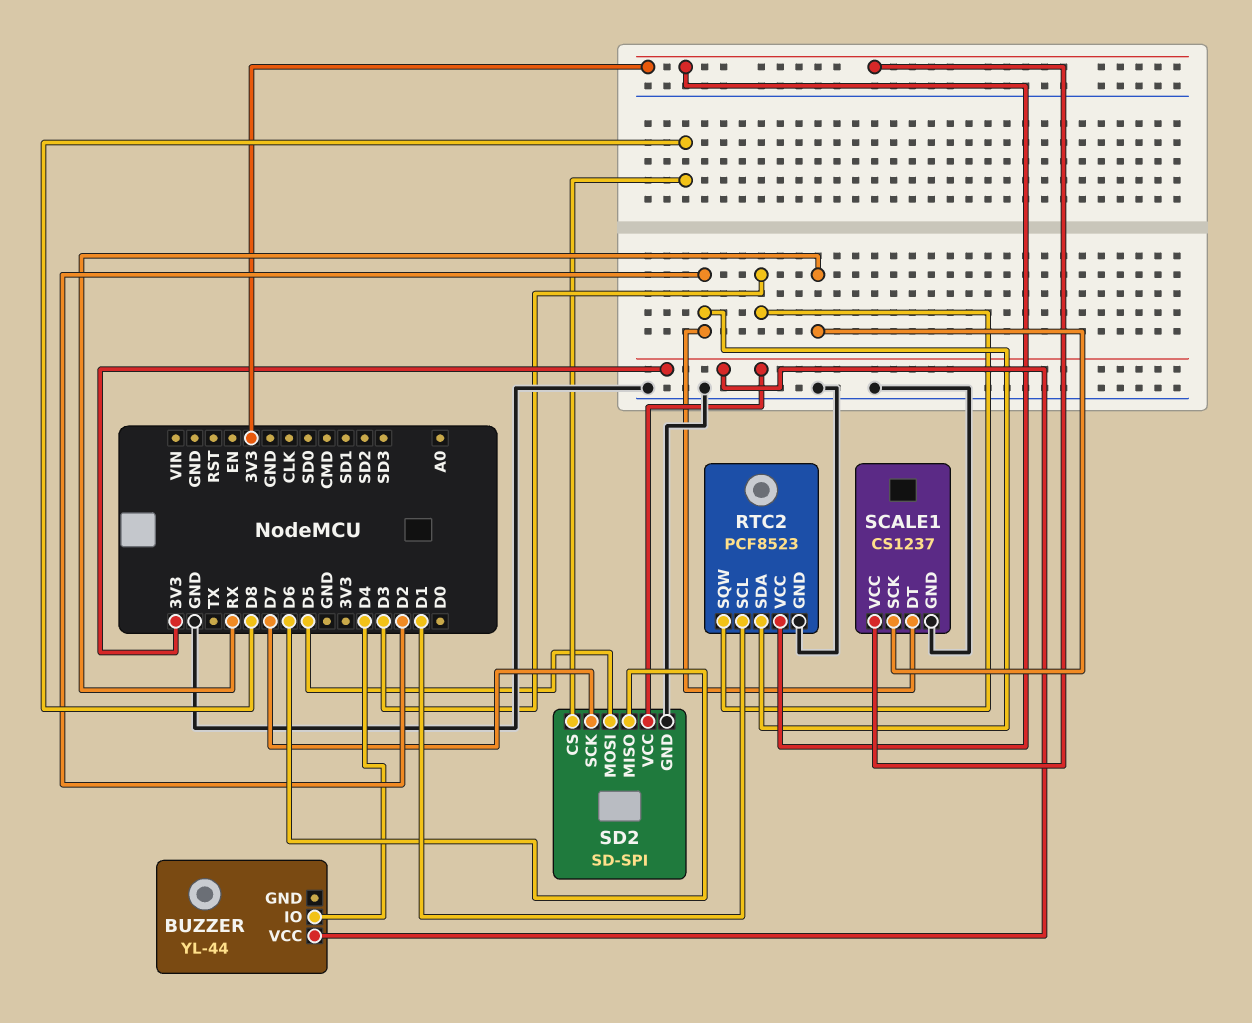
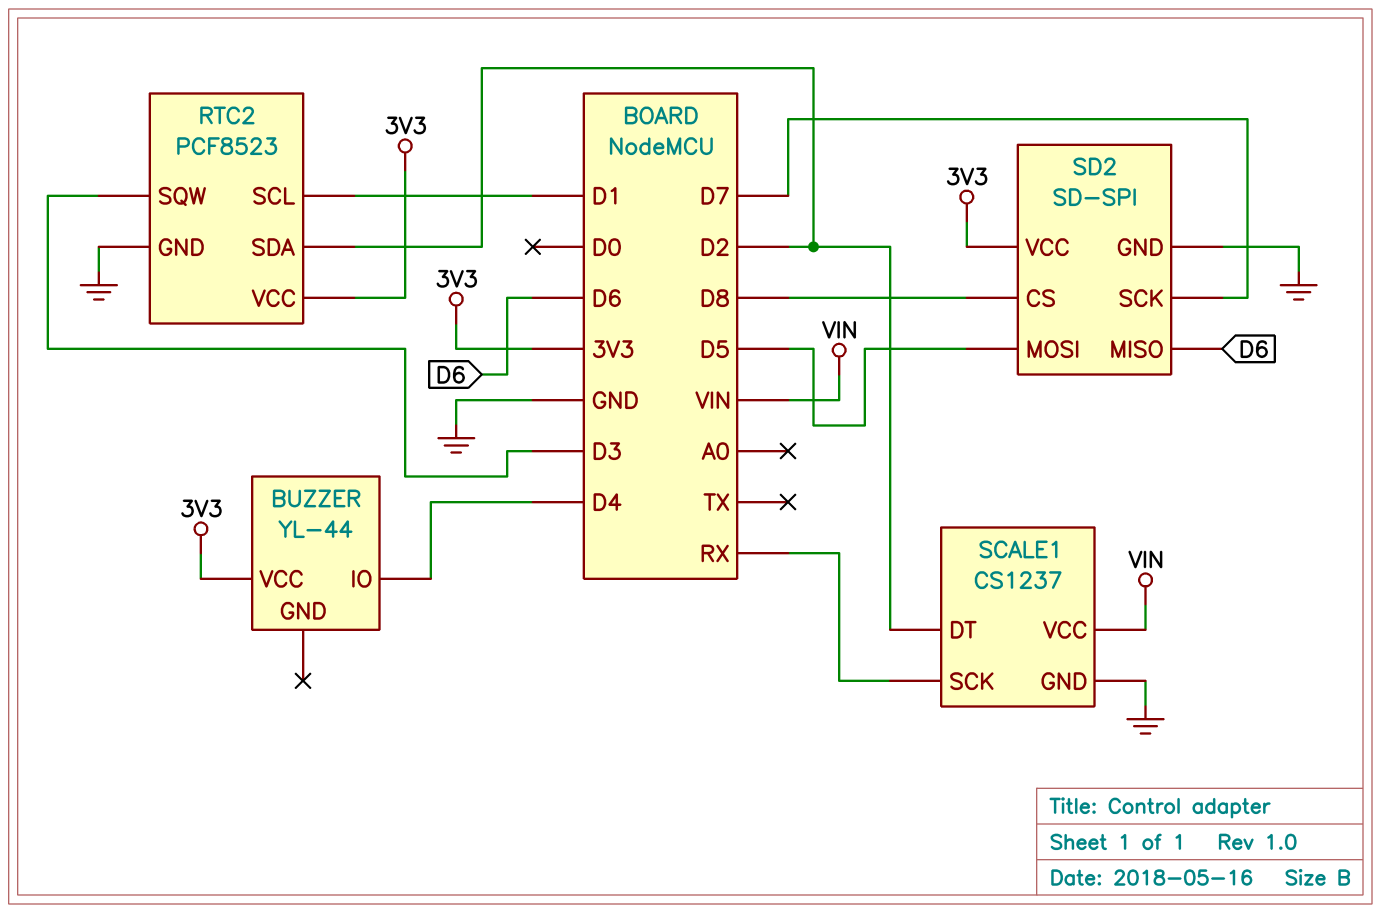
SCALE1 pin VCC: 3V3 -> VIN

